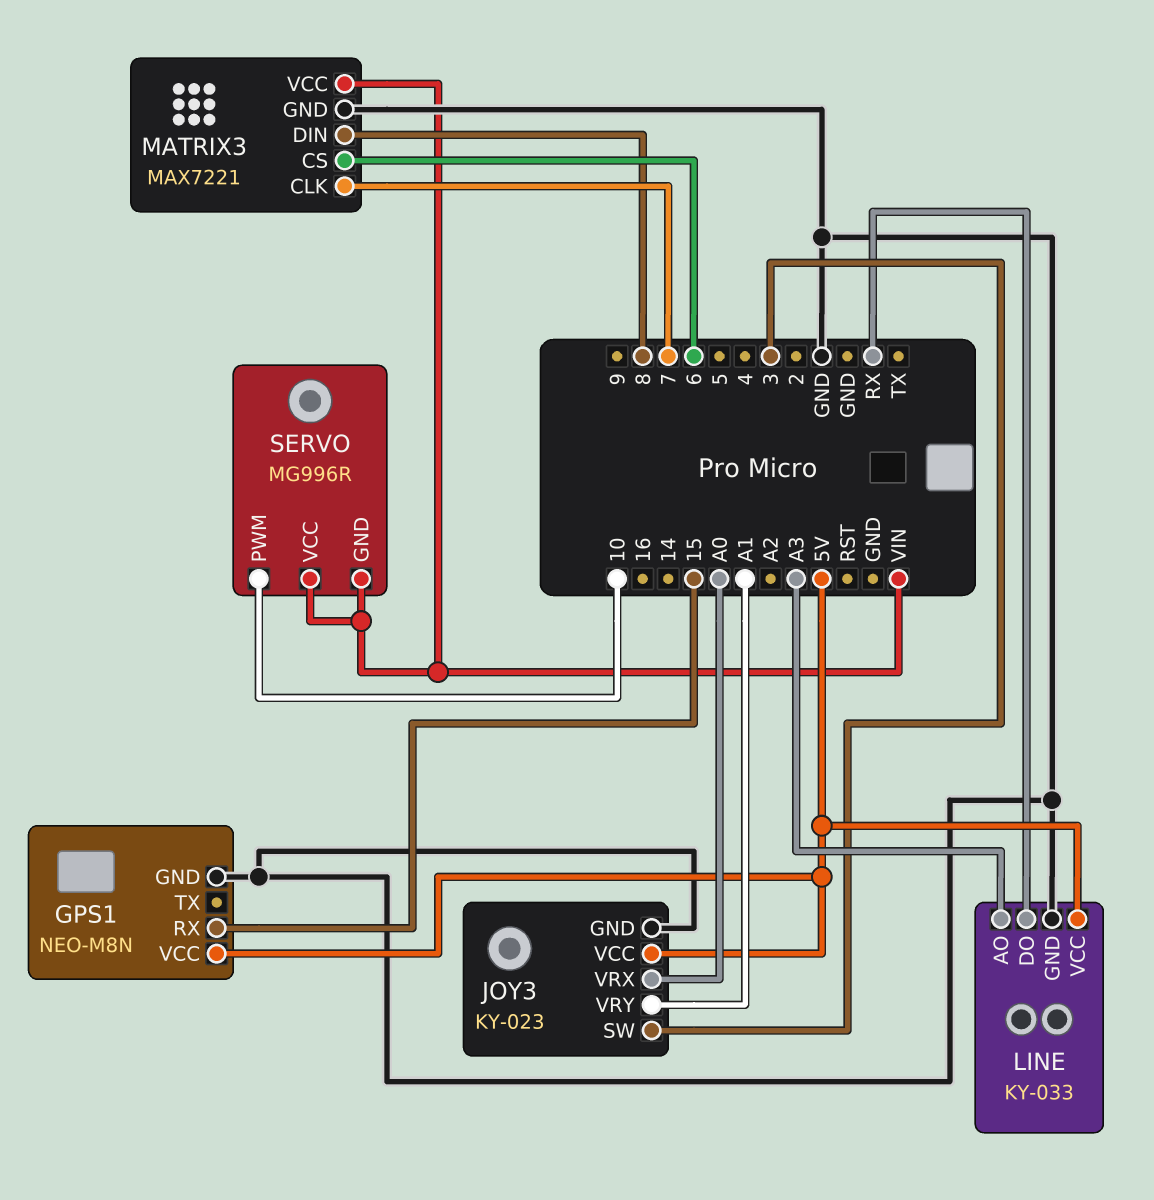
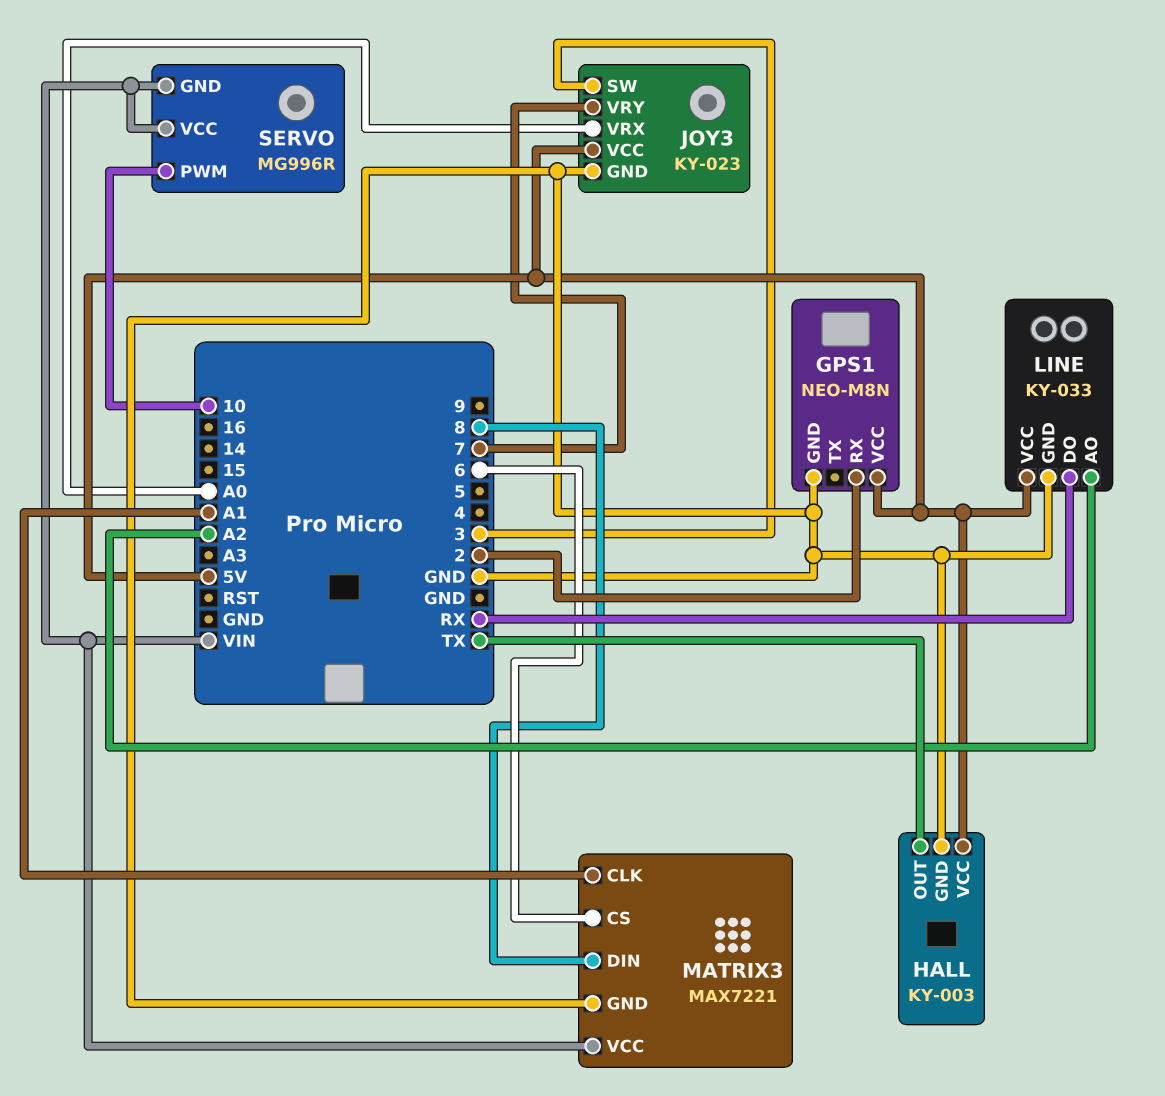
GPS1 pin RX: 15 -> 2
HALL: none -> KY-003
HALL pin GND: none -> GND
HALL pin OUT: none -> TX
HALL pin VCC: none -> 5V
JOY3 pin VRY: A1 -> 7
LINE pin AO: A3 -> A2
MATRIX3 pin CLK: 7 -> A1

